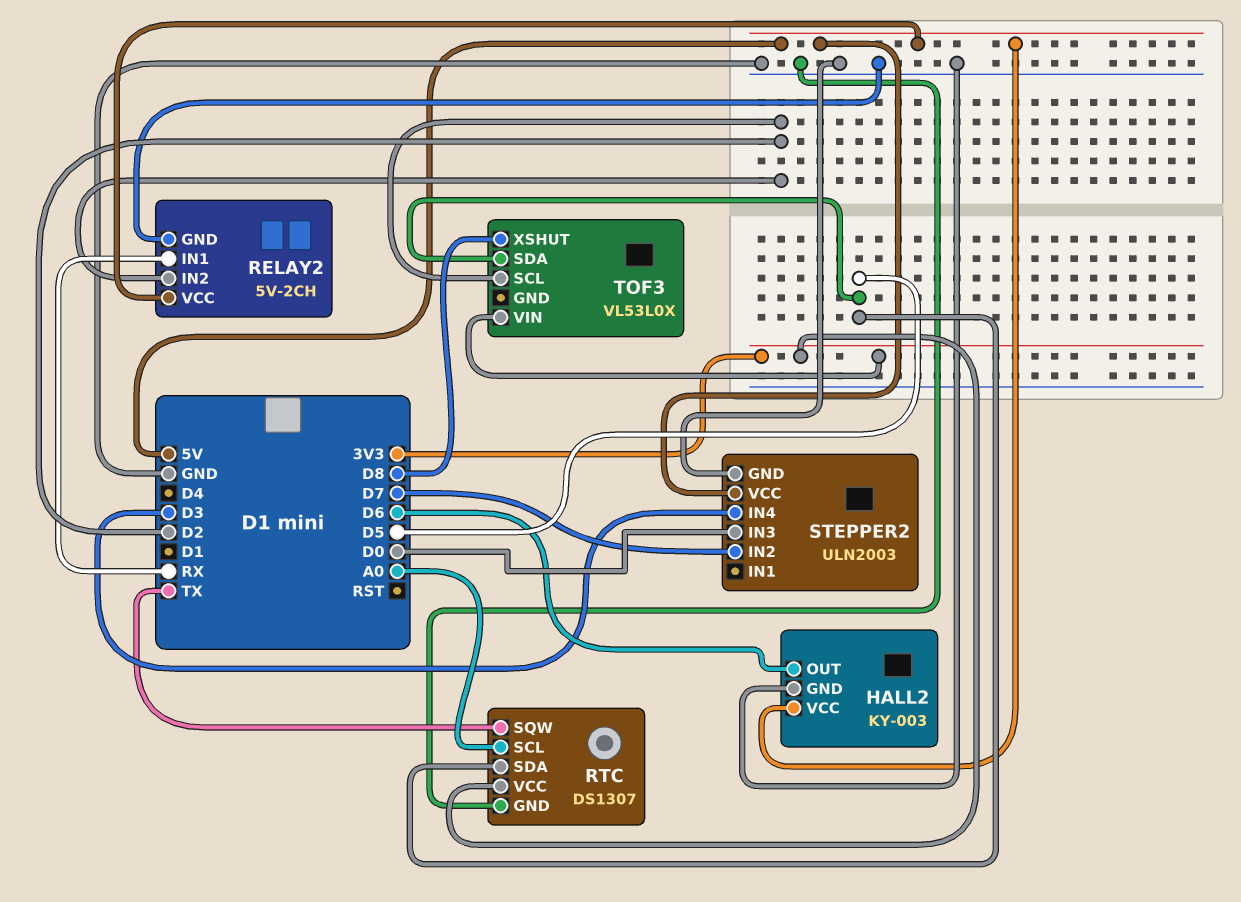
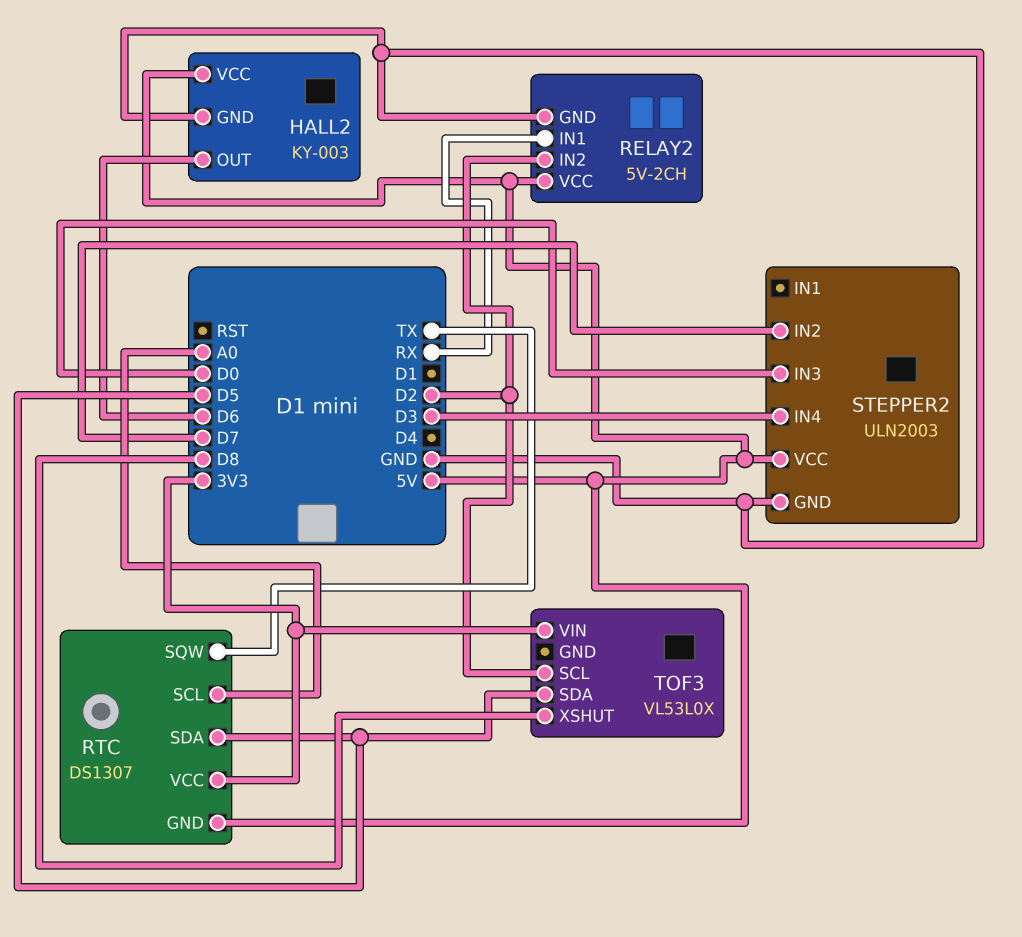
RTC pin GND: GND -> 5V

